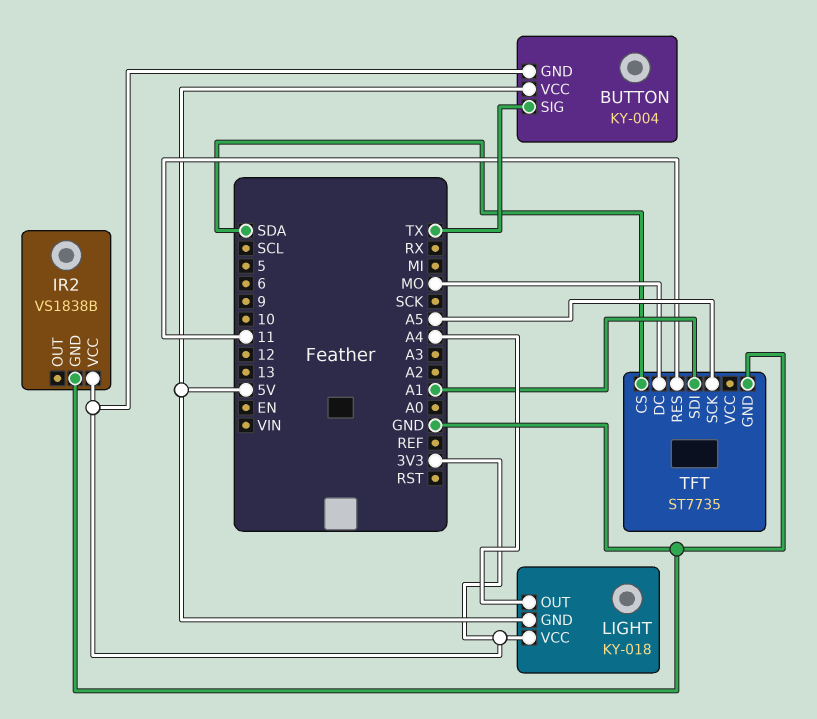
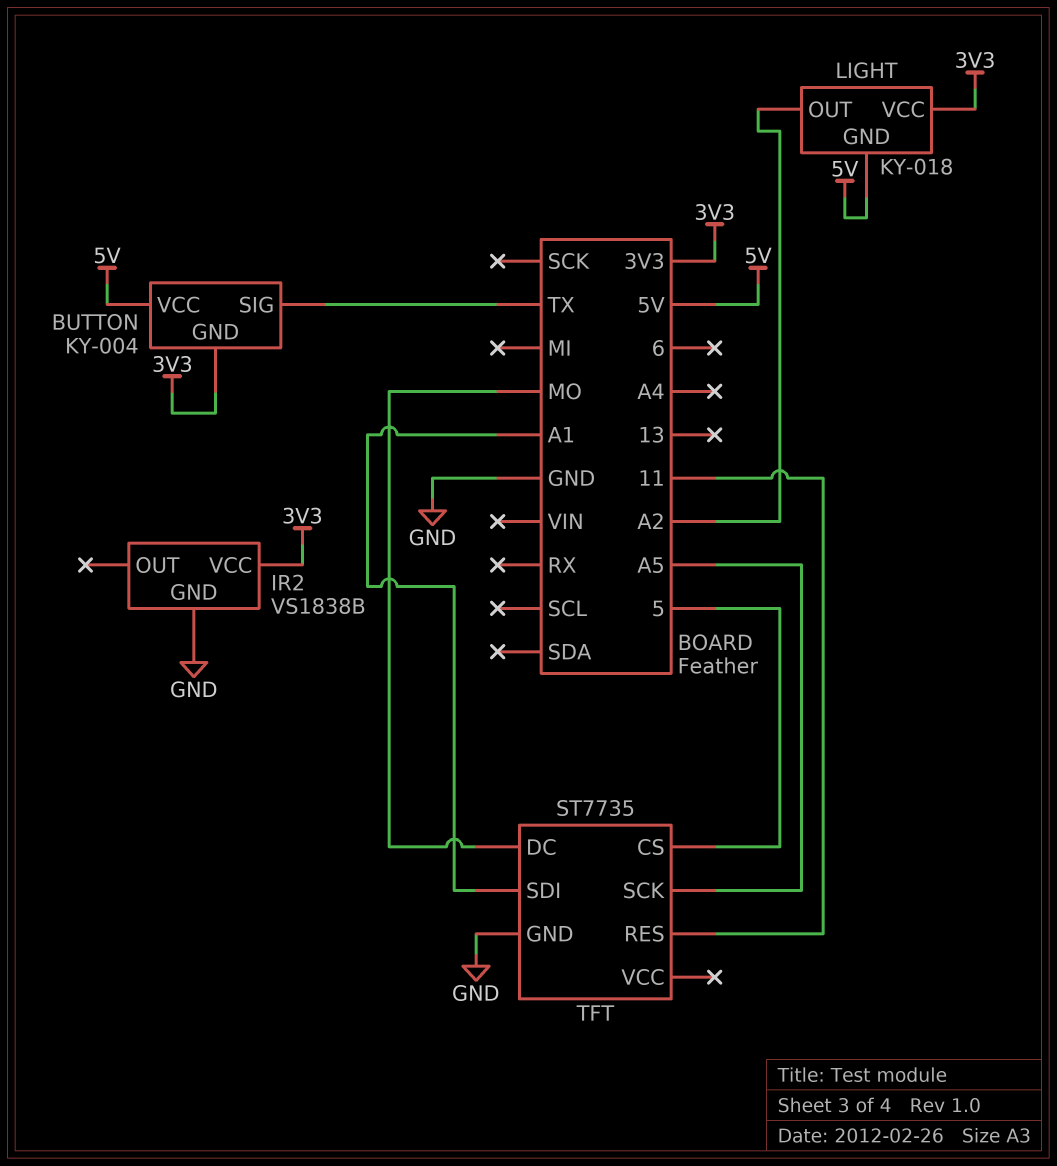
LIGHT pin OUT: A4 -> A2
TFT pin CS: SDA -> 5

